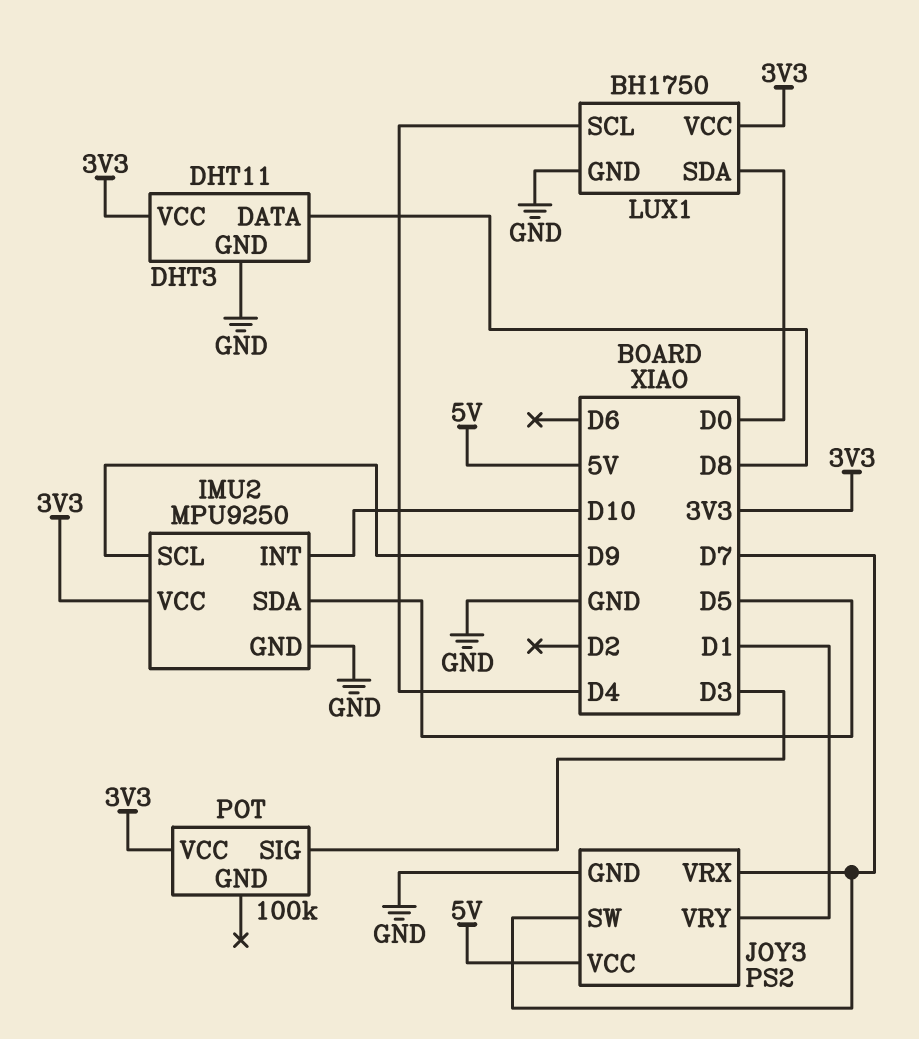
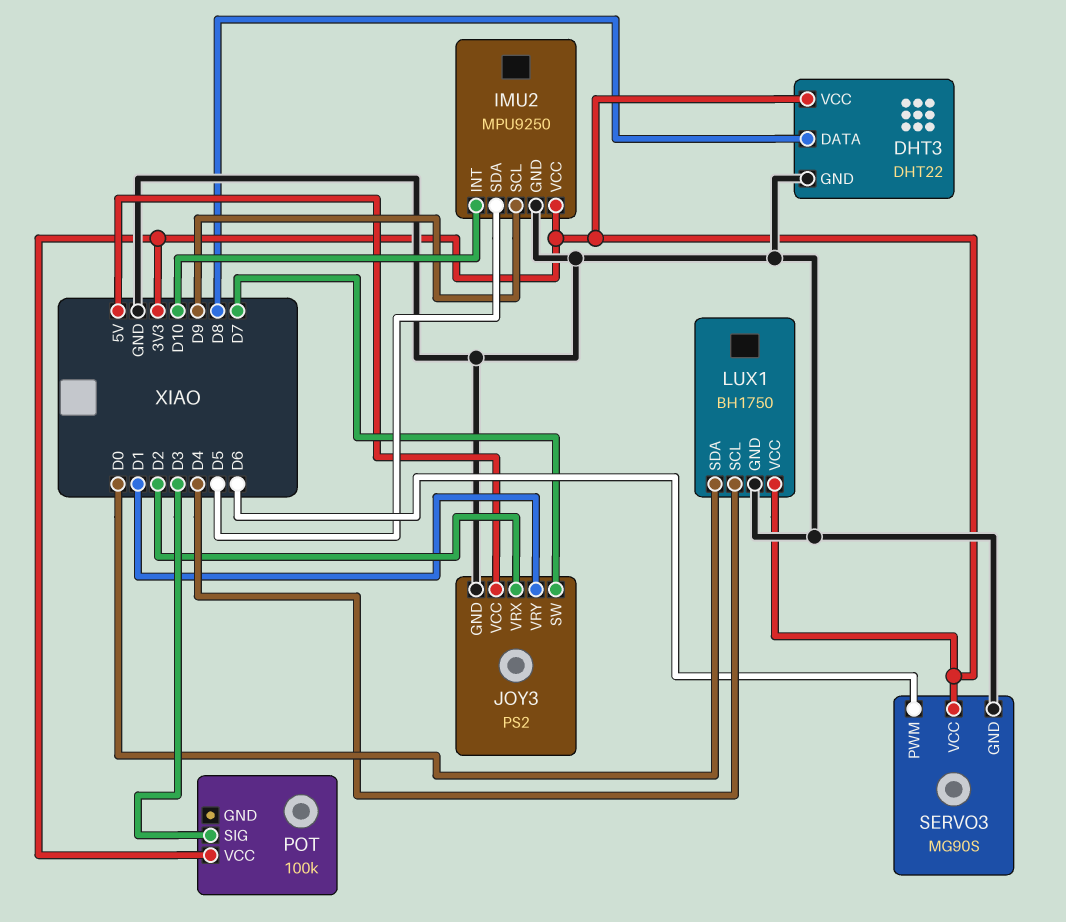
DHT3: DHT11 -> DHT22
JOY3 pin VRX: D7 -> D2
SERVO3: none -> MG90S
SERVO3 pin GND: none -> GND
SERVO3 pin PWM: none -> D6
SERVO3 pin VCC: none -> 3V3

